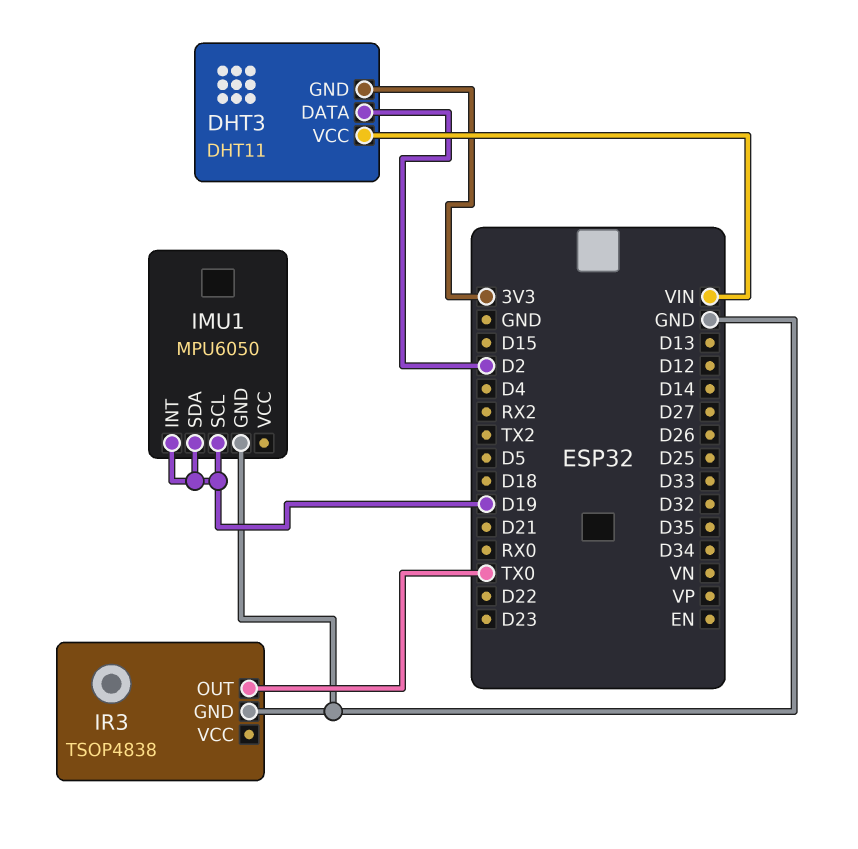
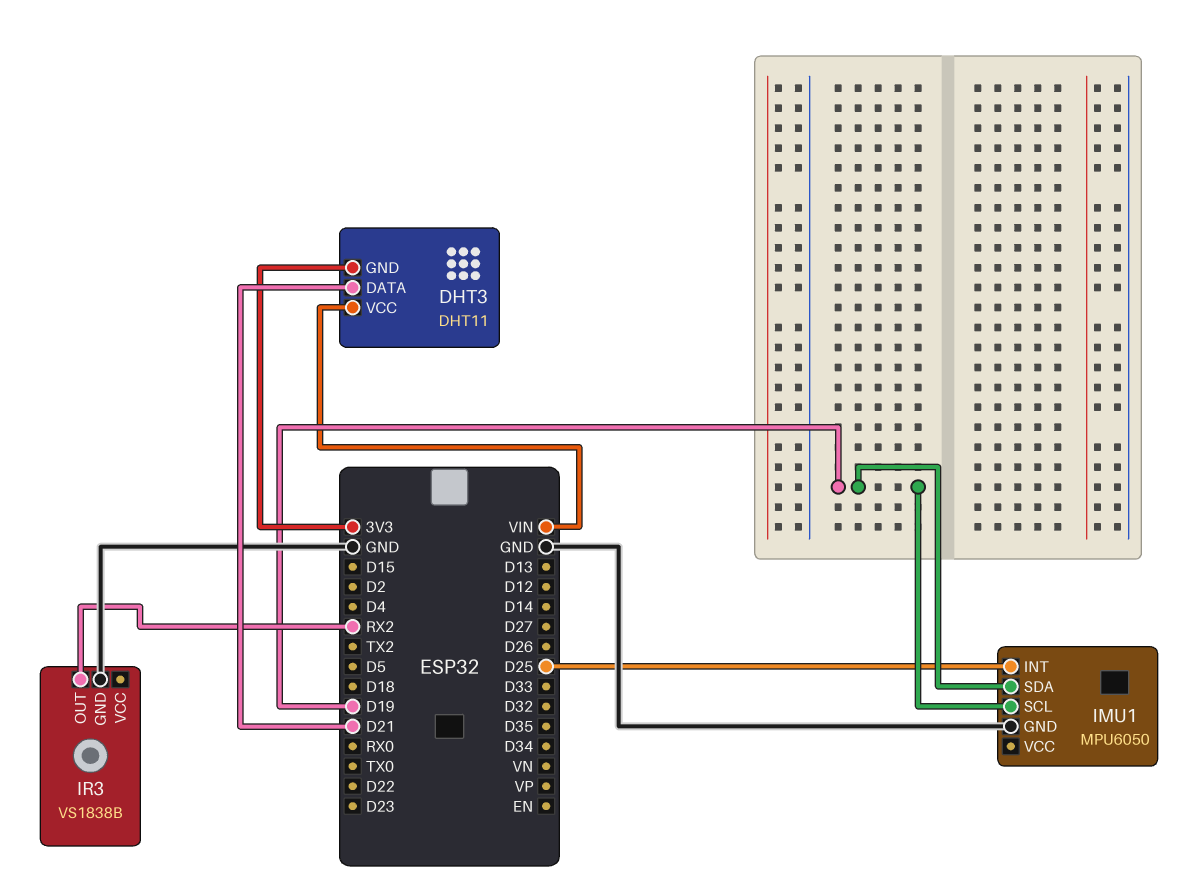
DHT3 pin DATA: D2 -> D21
IMU1 pin INT: D19 -> D25
IR3: TSOP4838 -> VS1838B
IR3 pin OUT: TX0 -> RX2

